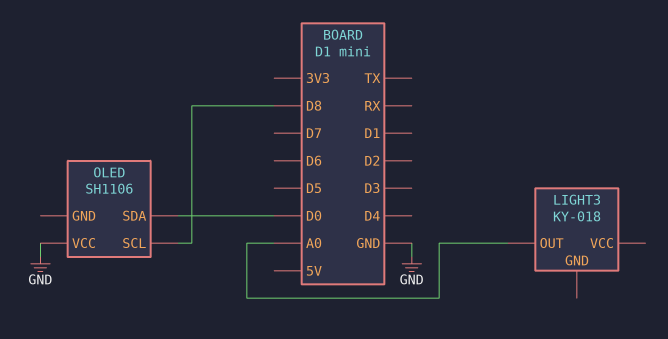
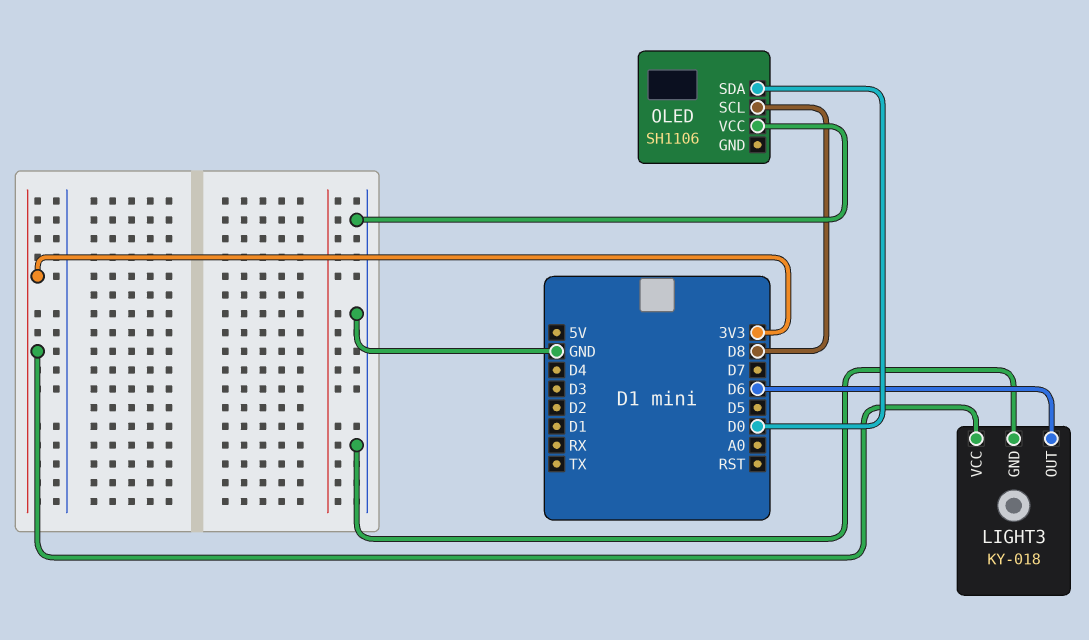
LIGHT3 pin GND: none -> GND
LIGHT3 pin OUT: A0 -> D6
LIGHT3 pin VCC: none -> 3V3

